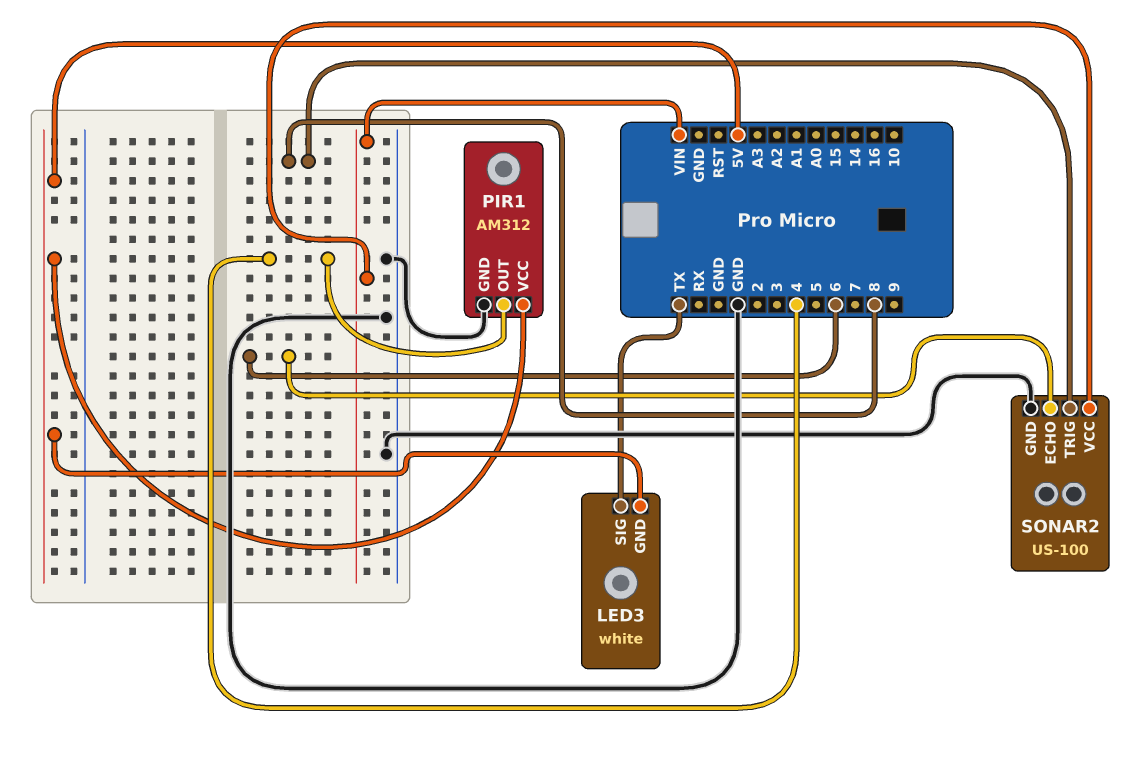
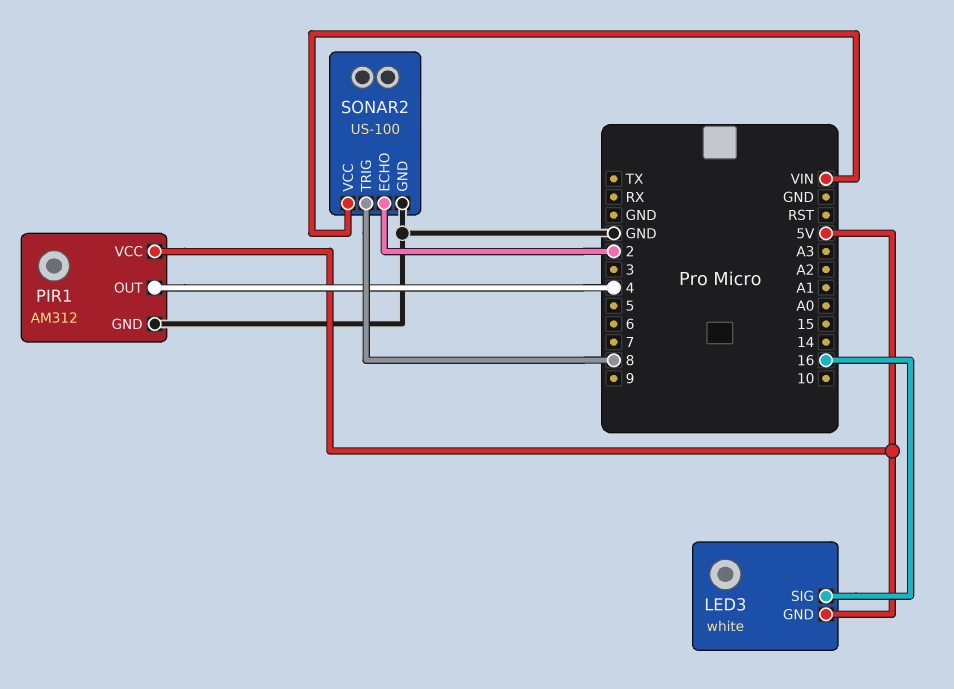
LED3 pin SIG: TX -> 16
SONAR2 pin ECHO: 6 -> 2

